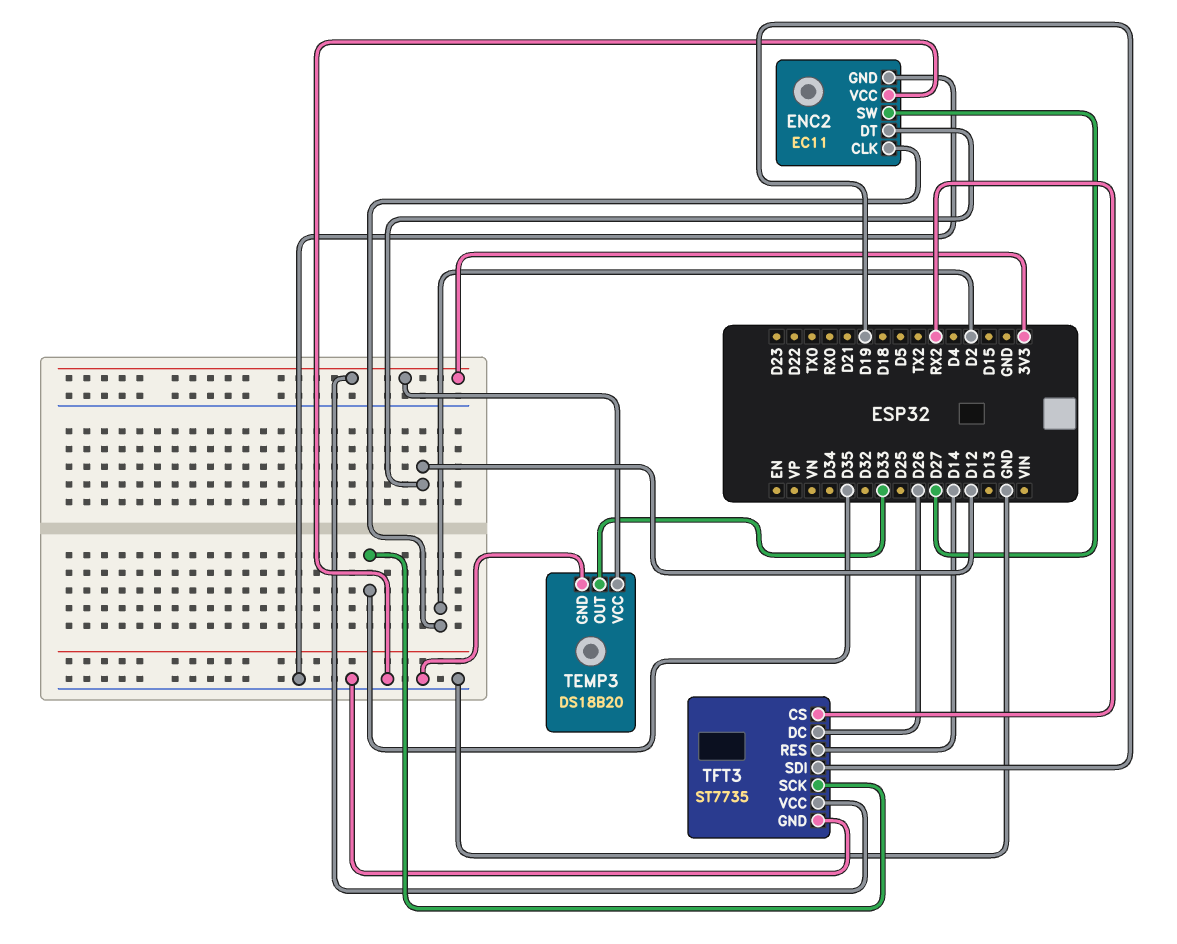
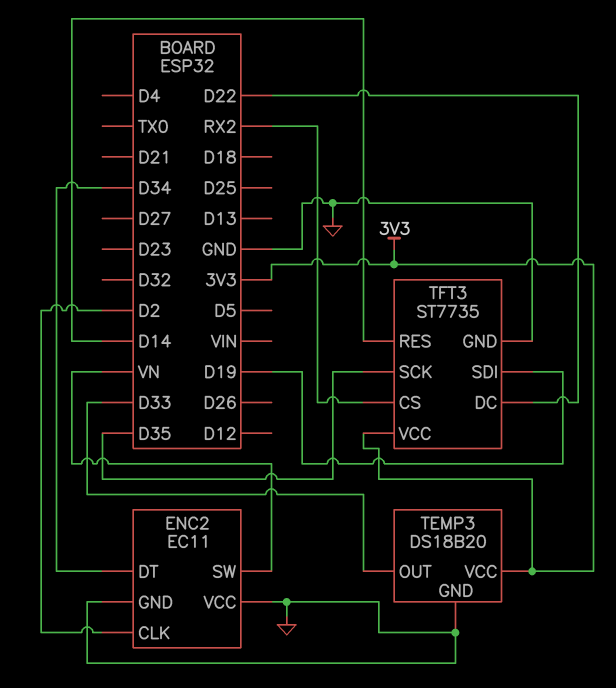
ENC2 pin DT: D12 -> D34
ENC2 pin SW: D27 -> VN
TFT3 pin DC: D26 -> D22

